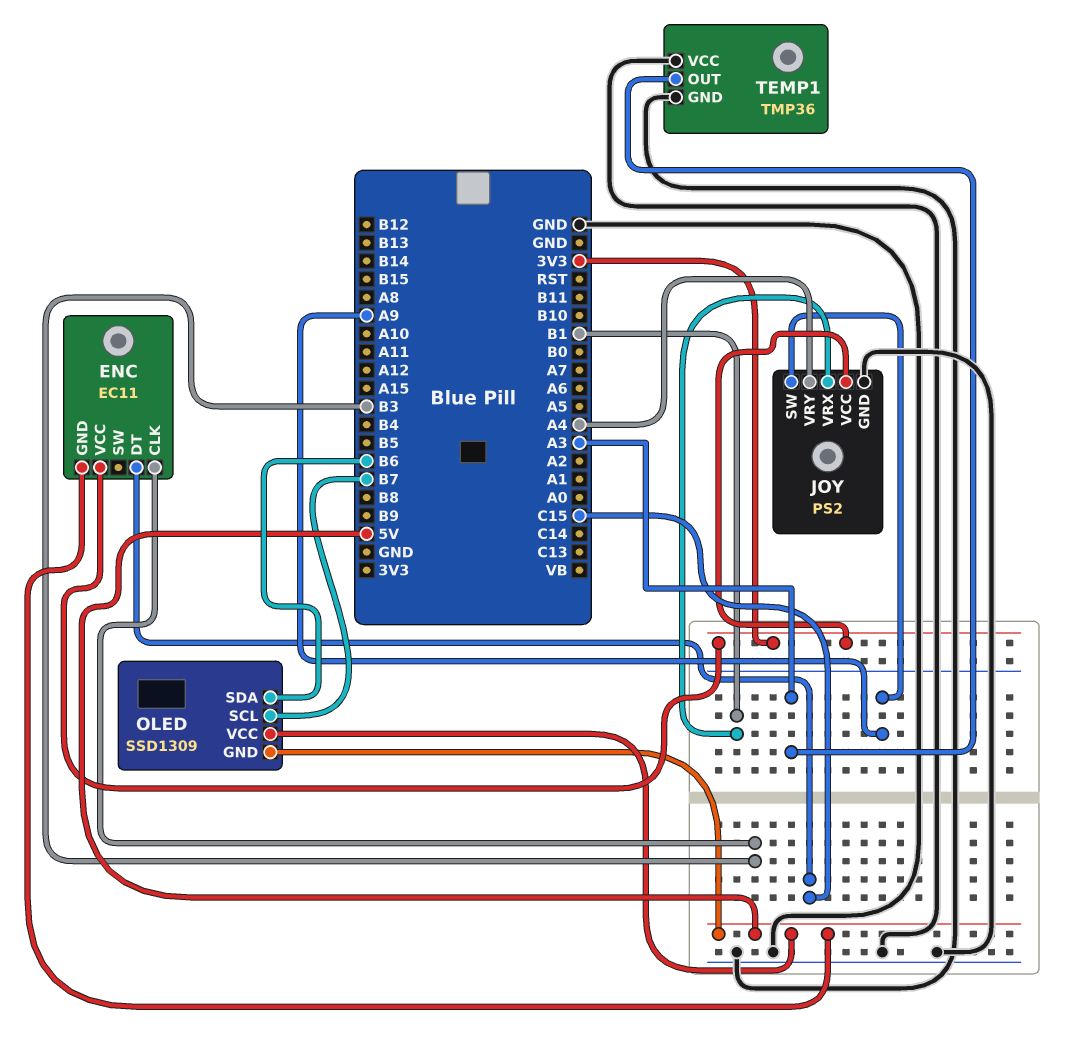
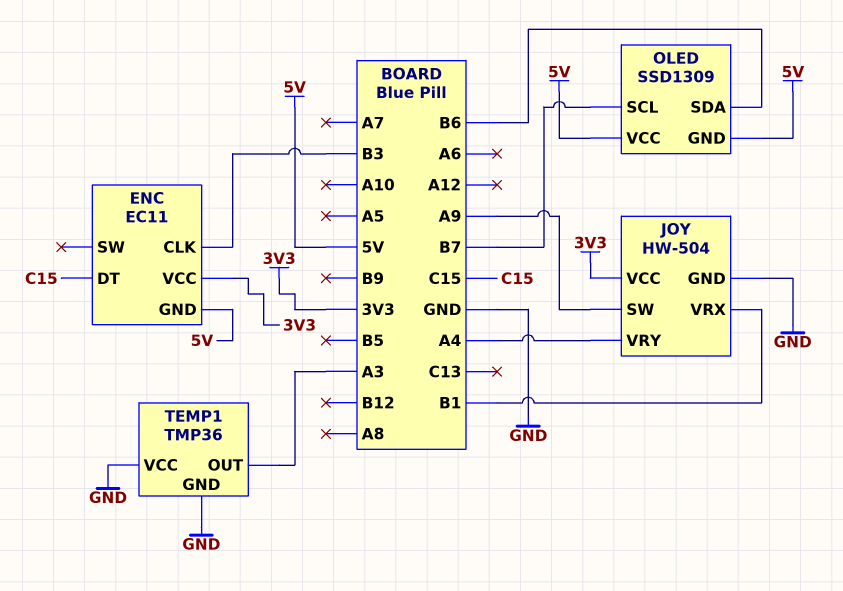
JOY: PS2 -> HW-504

